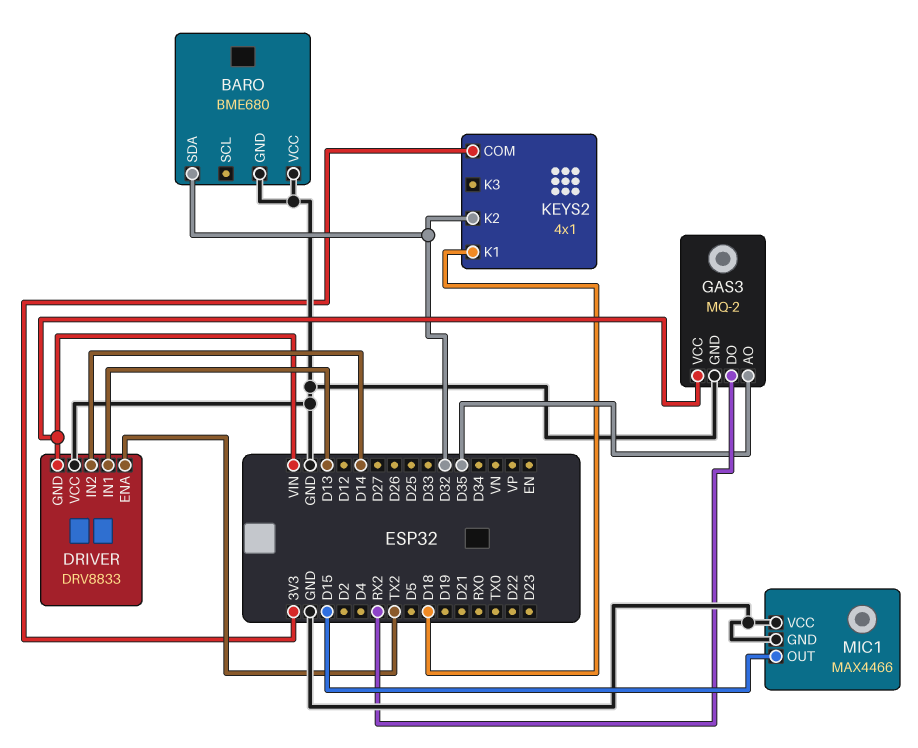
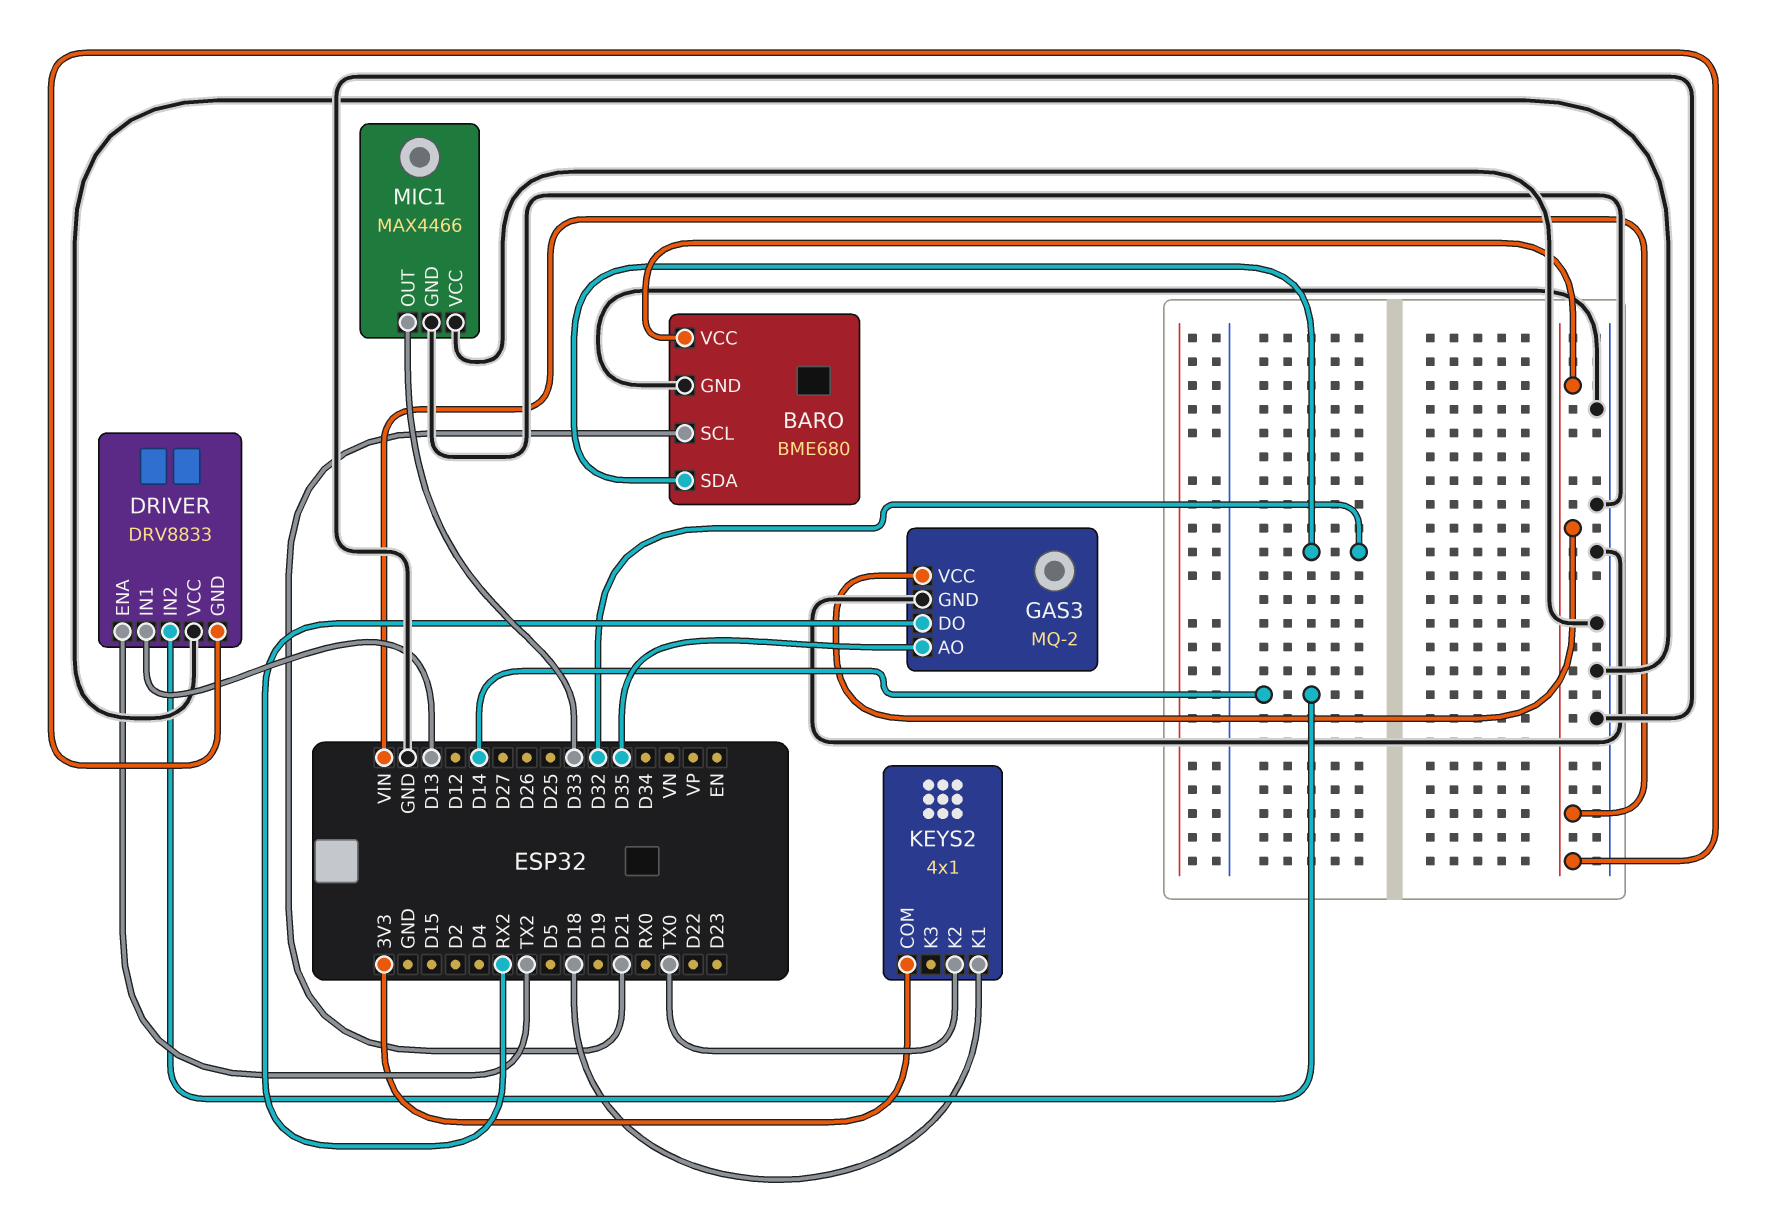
BARO pin SCL: none -> D21
BARO pin VCC: GND -> VIN
KEYS2 pin K2: D32 -> TX0
MIC1 pin OUT: D15 -> D33

